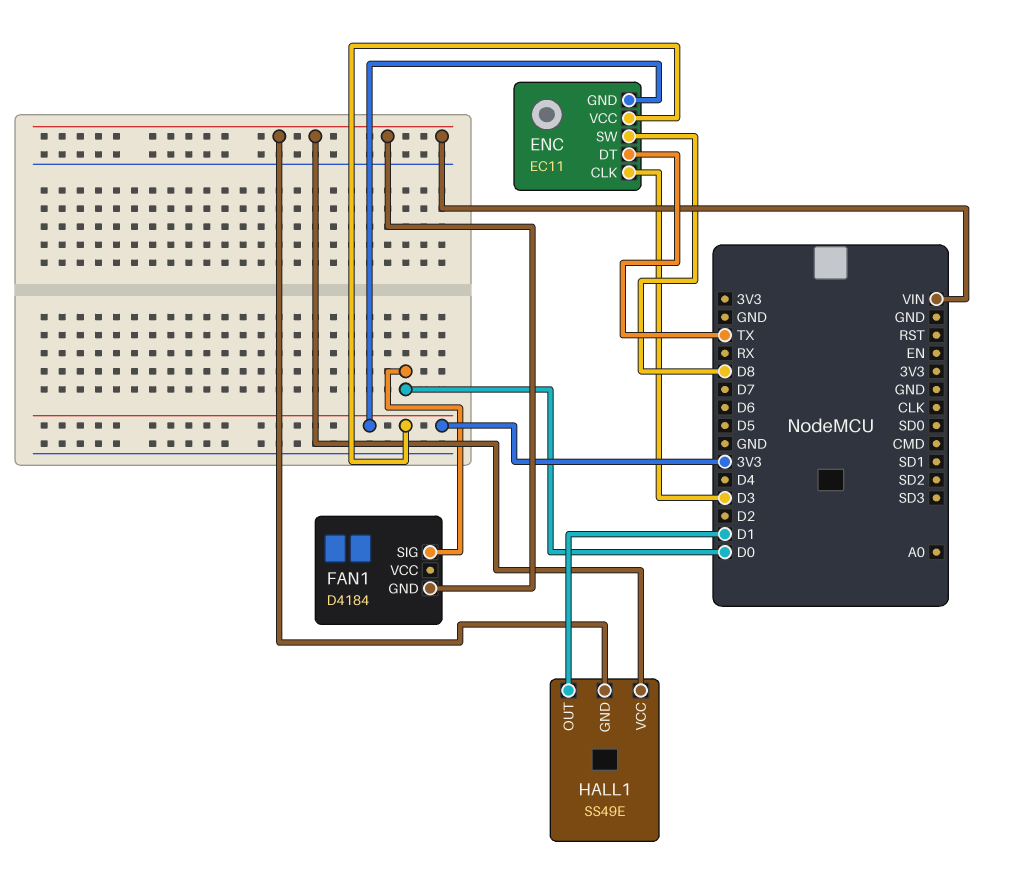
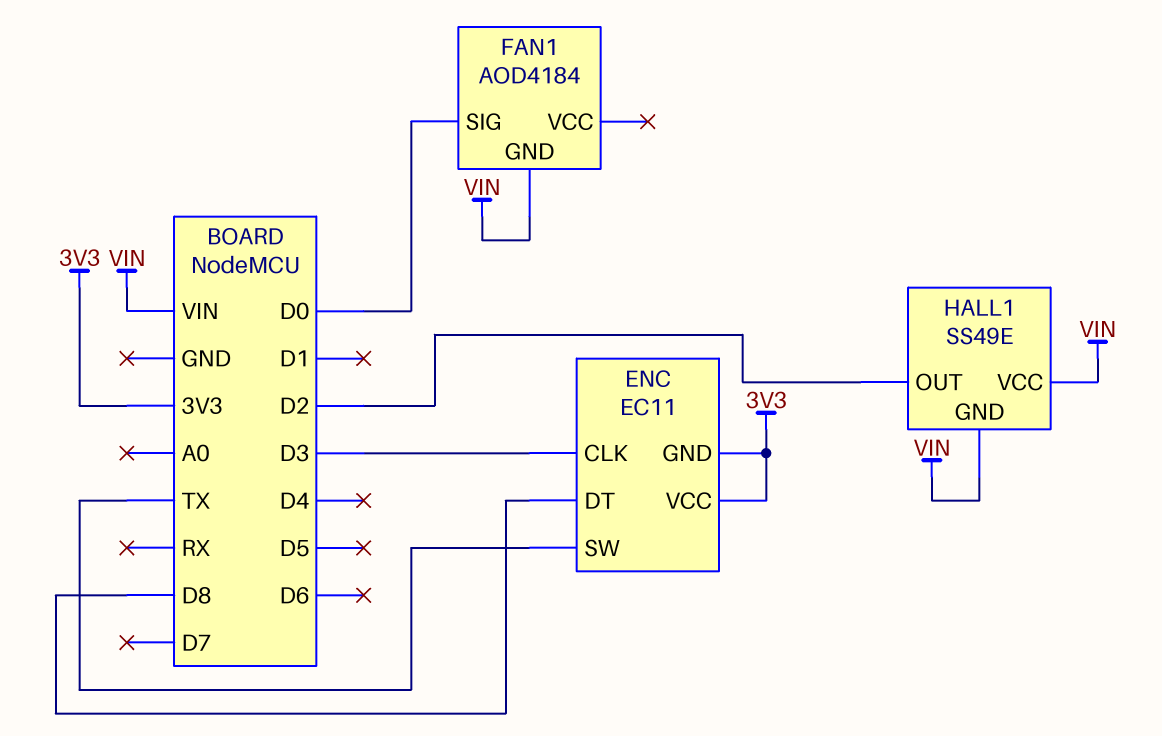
ENC pin DT: TX -> D8
ENC pin SW: D8 -> TX
FAN1: D4184 -> AOD4184
HALL1 pin OUT: D1 -> D2

